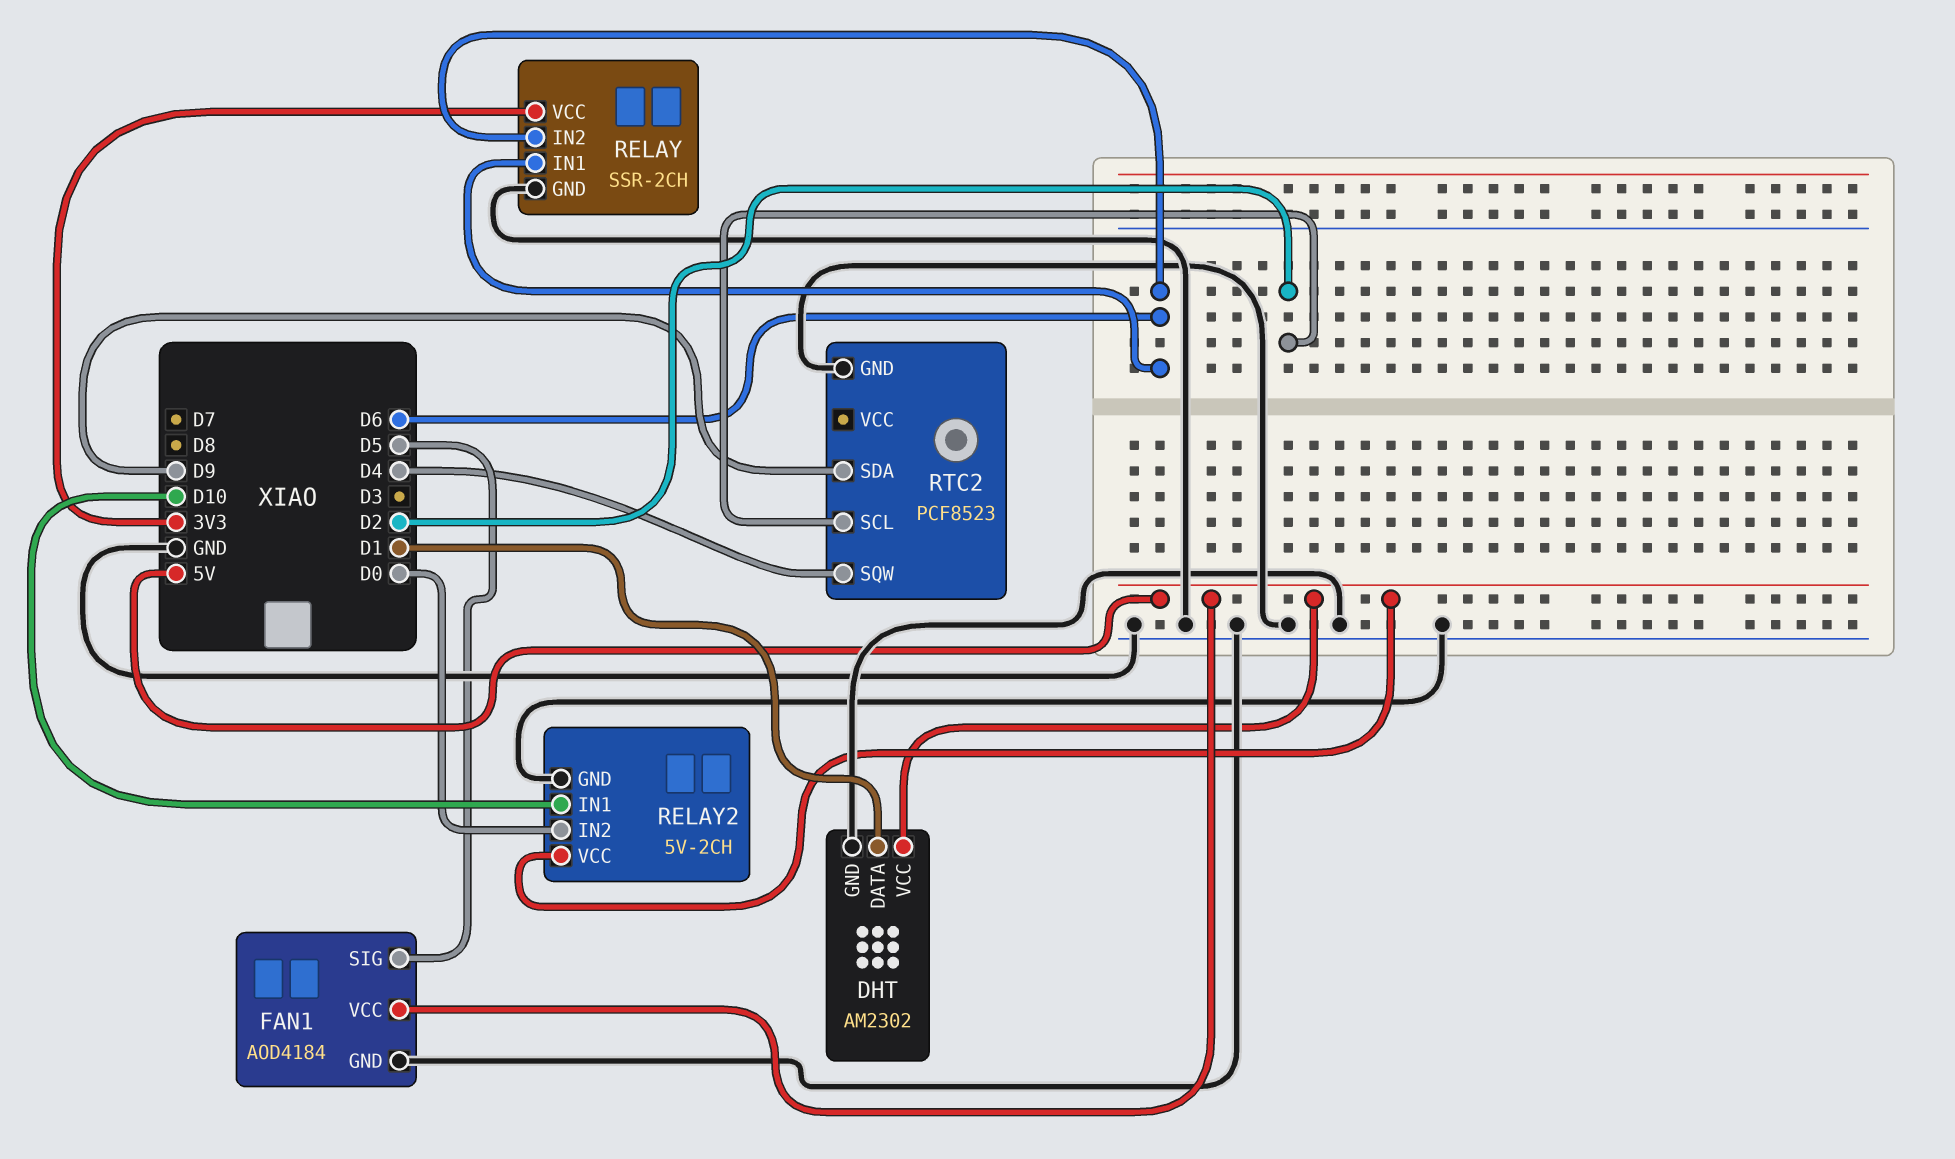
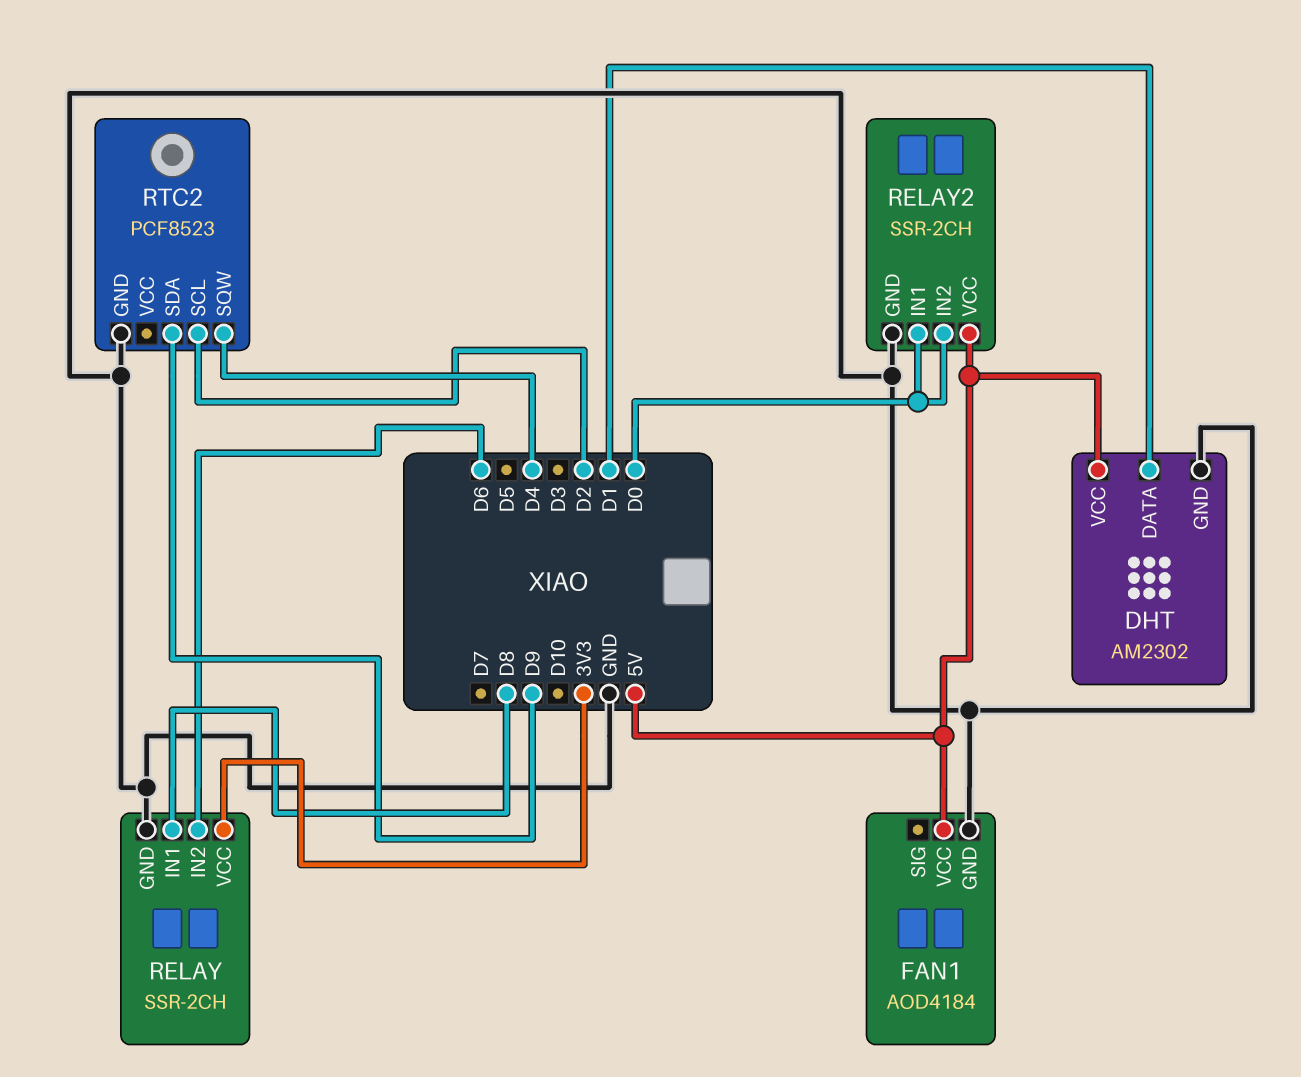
FAN1 pin SIG: D5 -> none
RELAY pin IN1: D6 -> D8
RELAY2: 5V-2CH -> SSR-2CH
RELAY2 pin IN1: D10 -> D0

